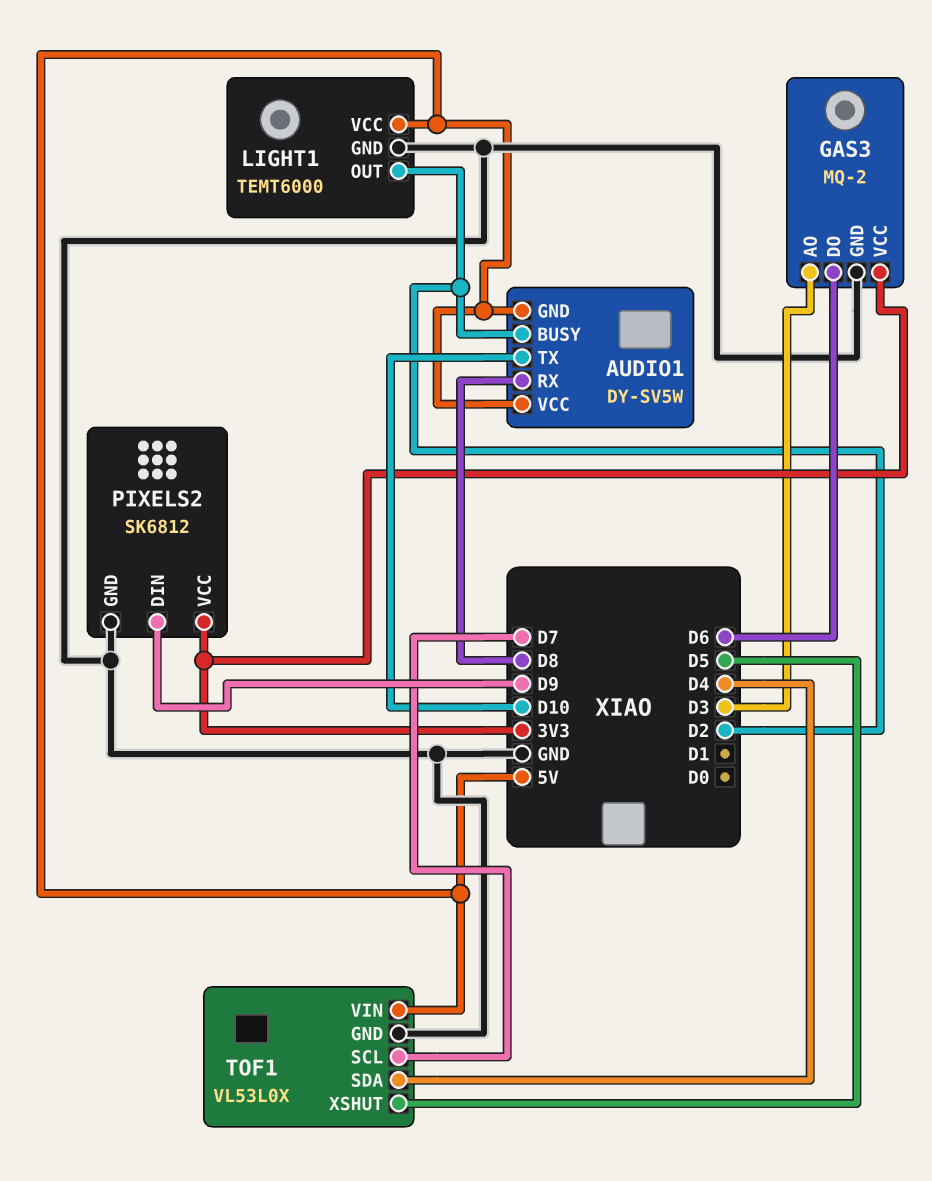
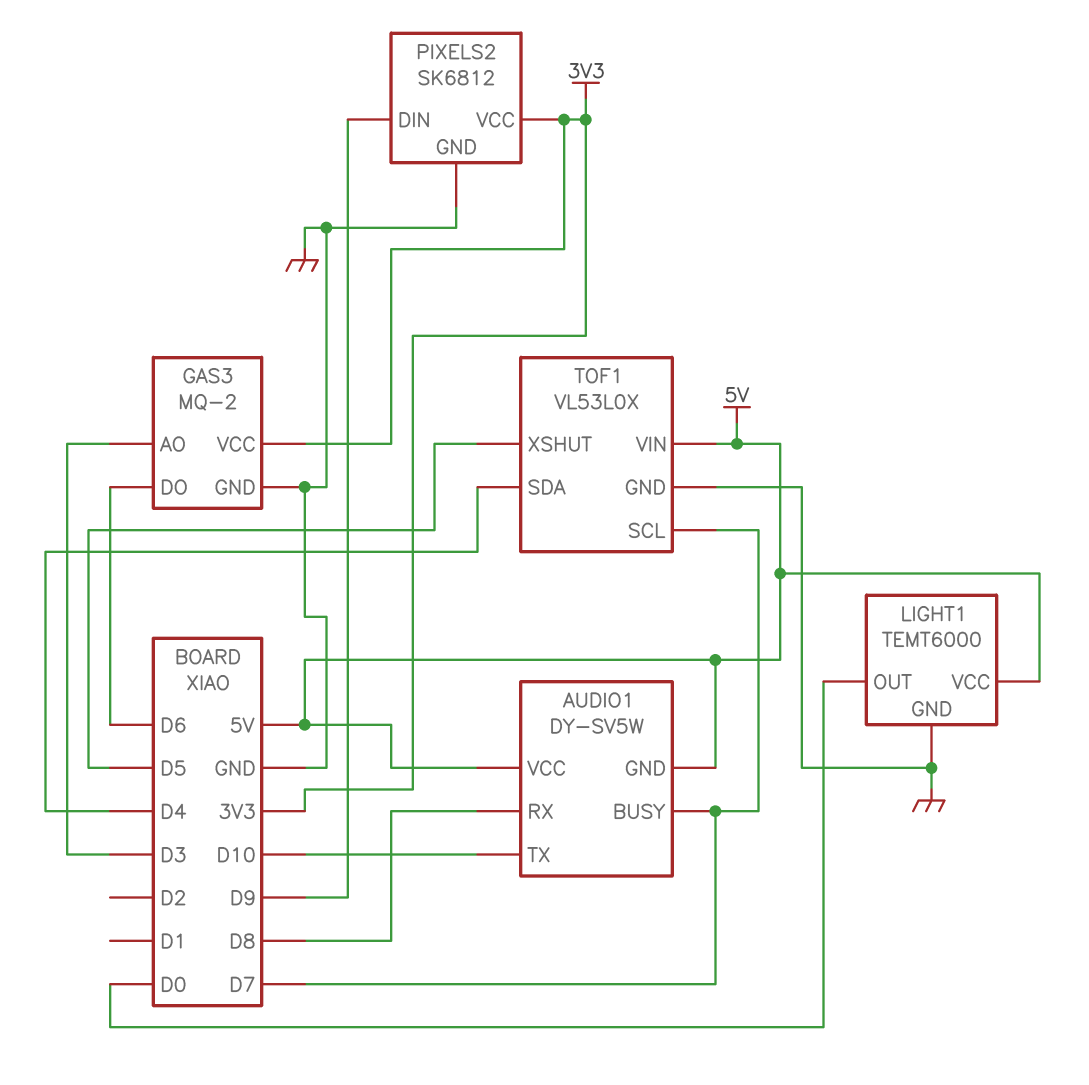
AUDIO1 pin BUSY: D2 -> D7
LIGHT1 pin OUT: D2 -> D0

